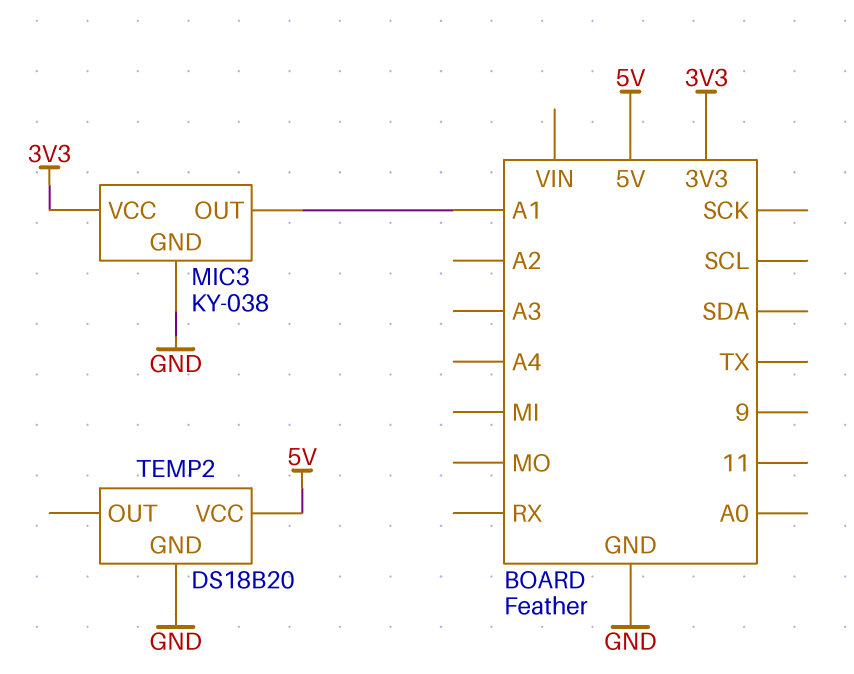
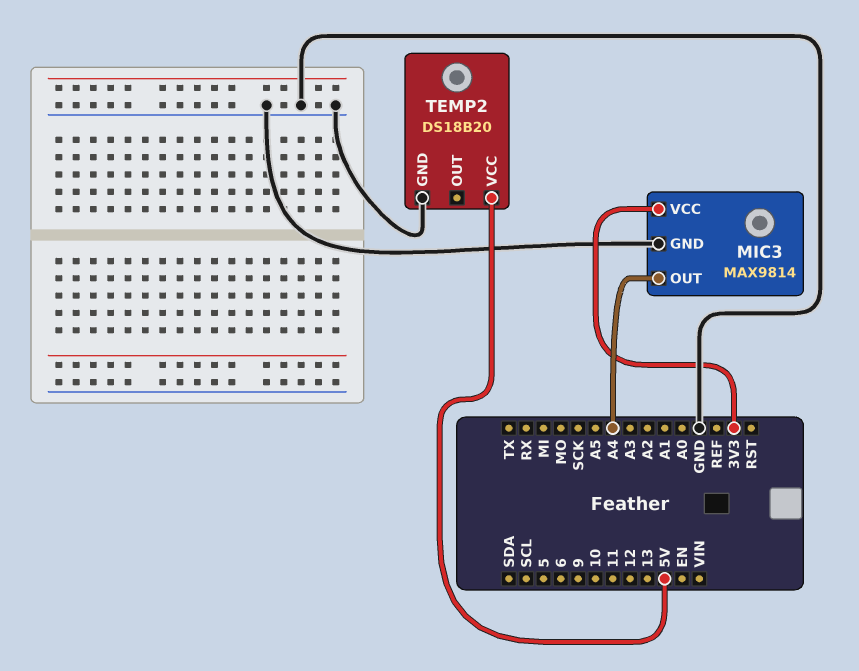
MIC3: KY-038 -> MAX9814
MIC3 pin OUT: A1 -> A4

